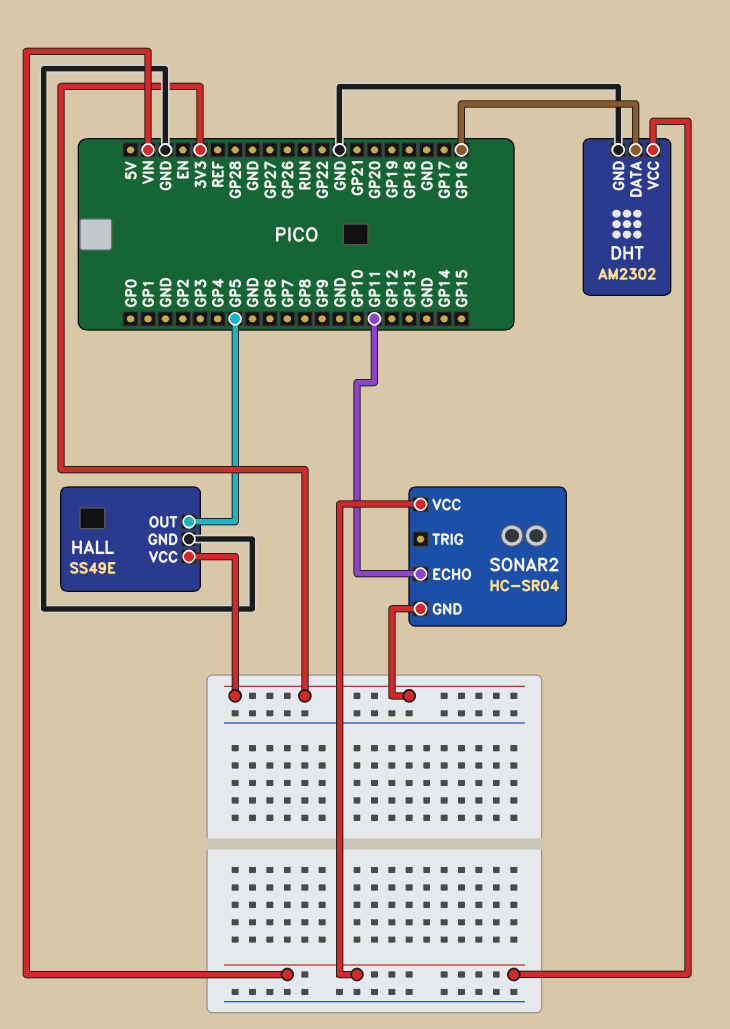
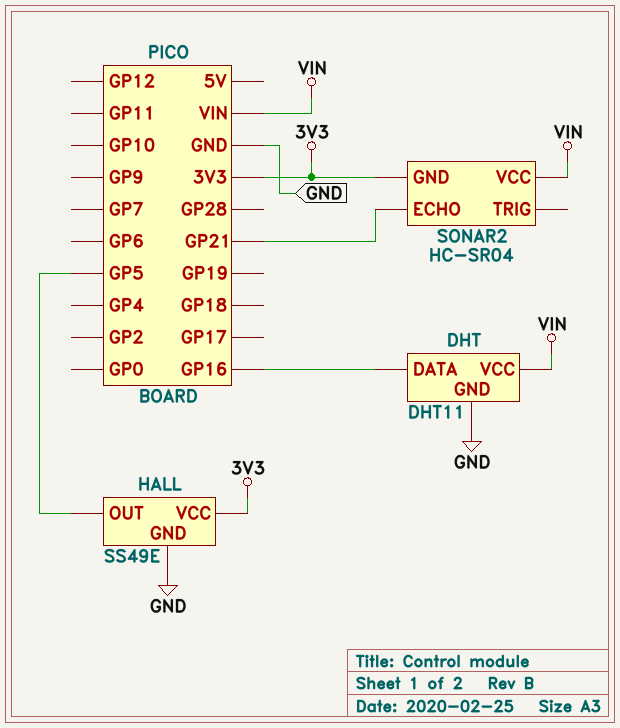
DHT: AM2302 -> DHT11
SONAR2 pin ECHO: GP11 -> GP21

